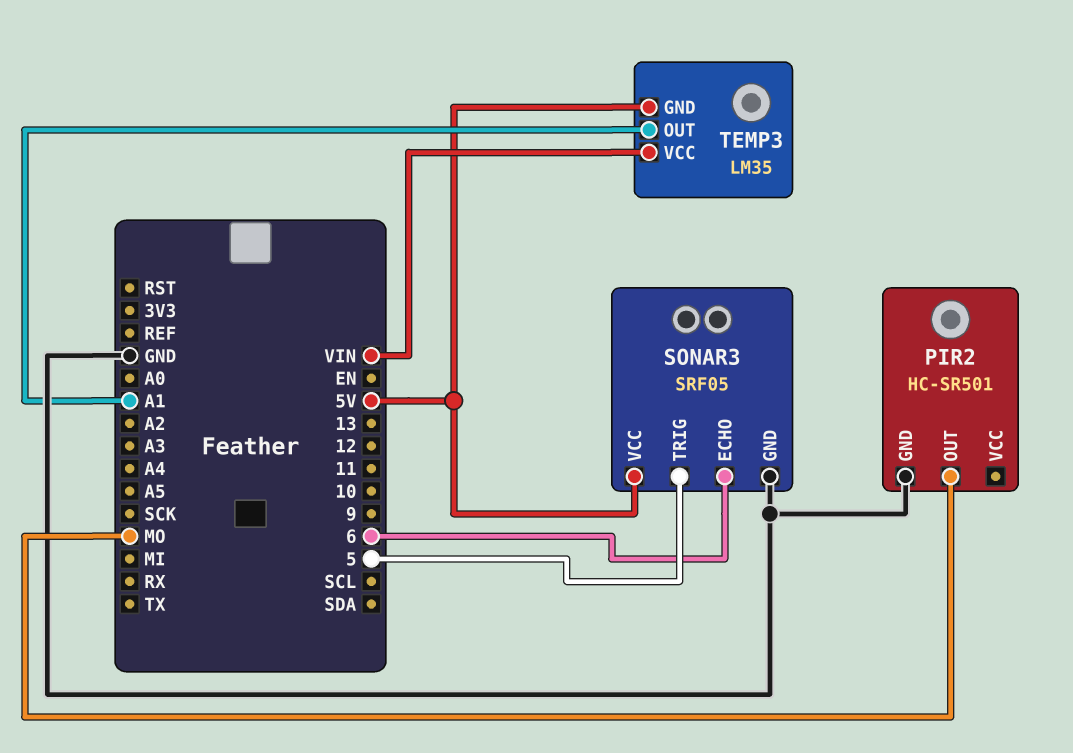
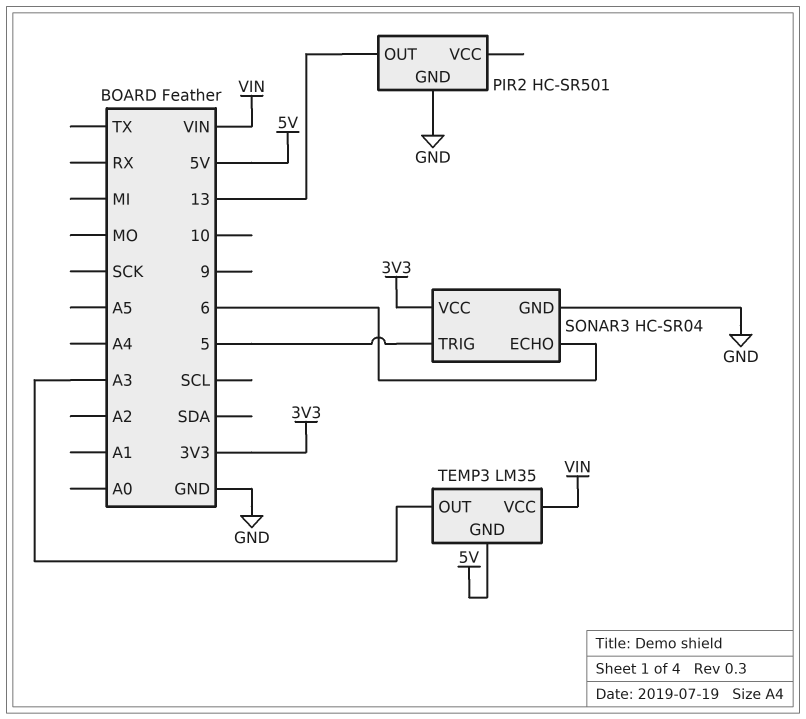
PIR2 pin OUT: MO -> 13
SONAR3: SRF05 -> HC-SR04
SONAR3 pin VCC: 5V -> 3V3
TEMP3 pin OUT: A1 -> A3

